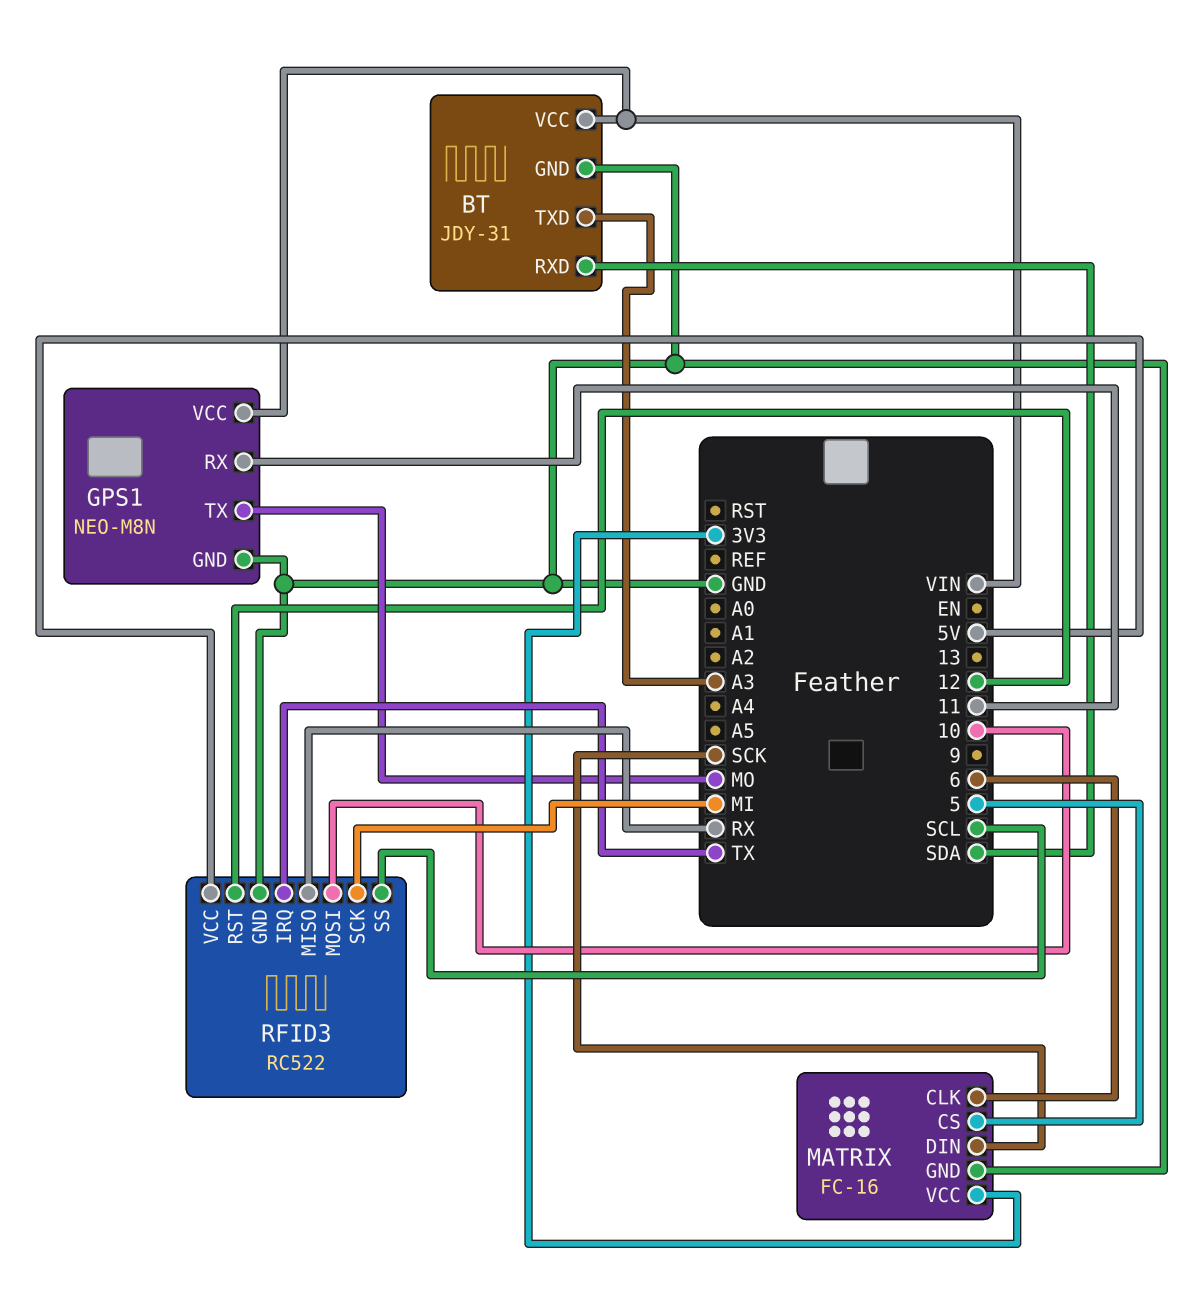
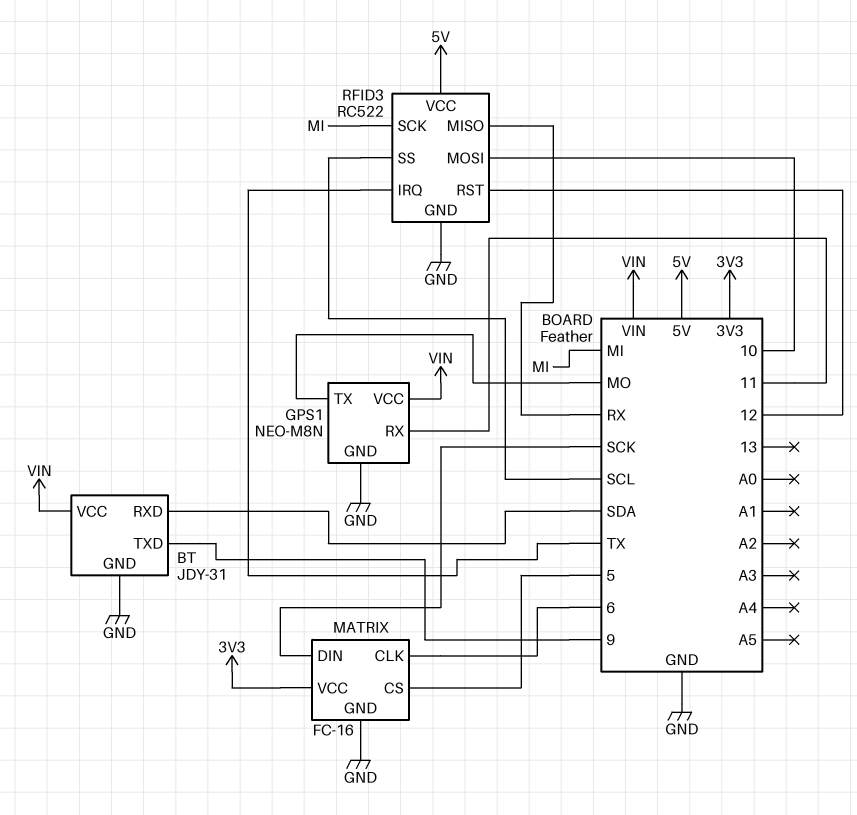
BT pin TXD: A3 -> 9

